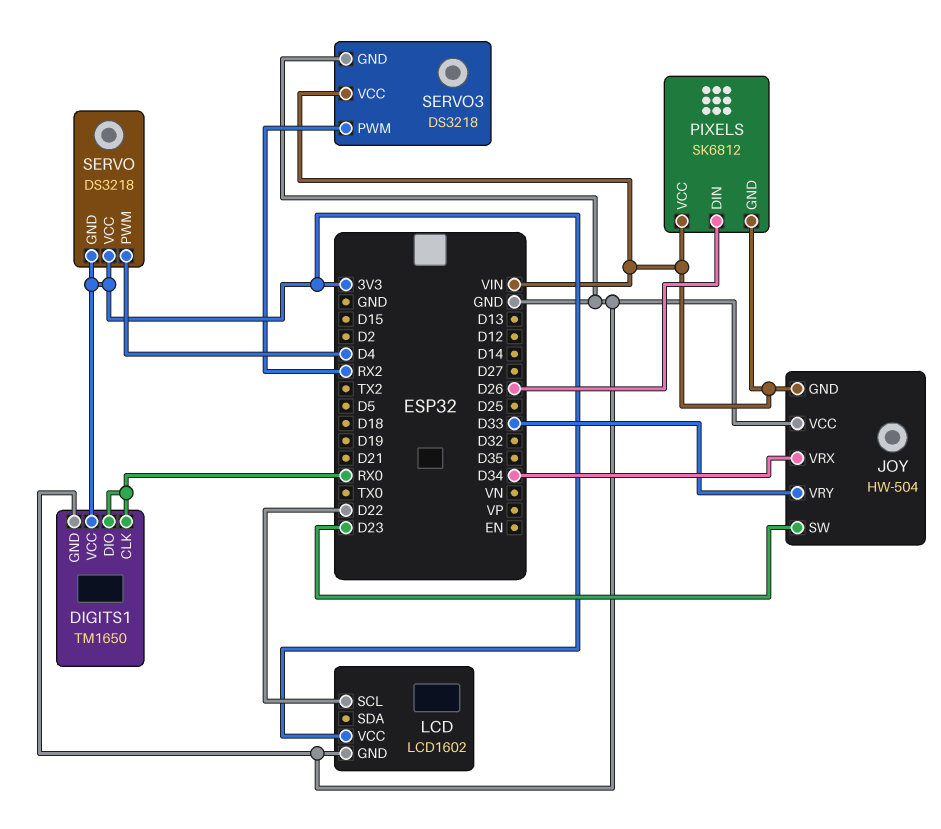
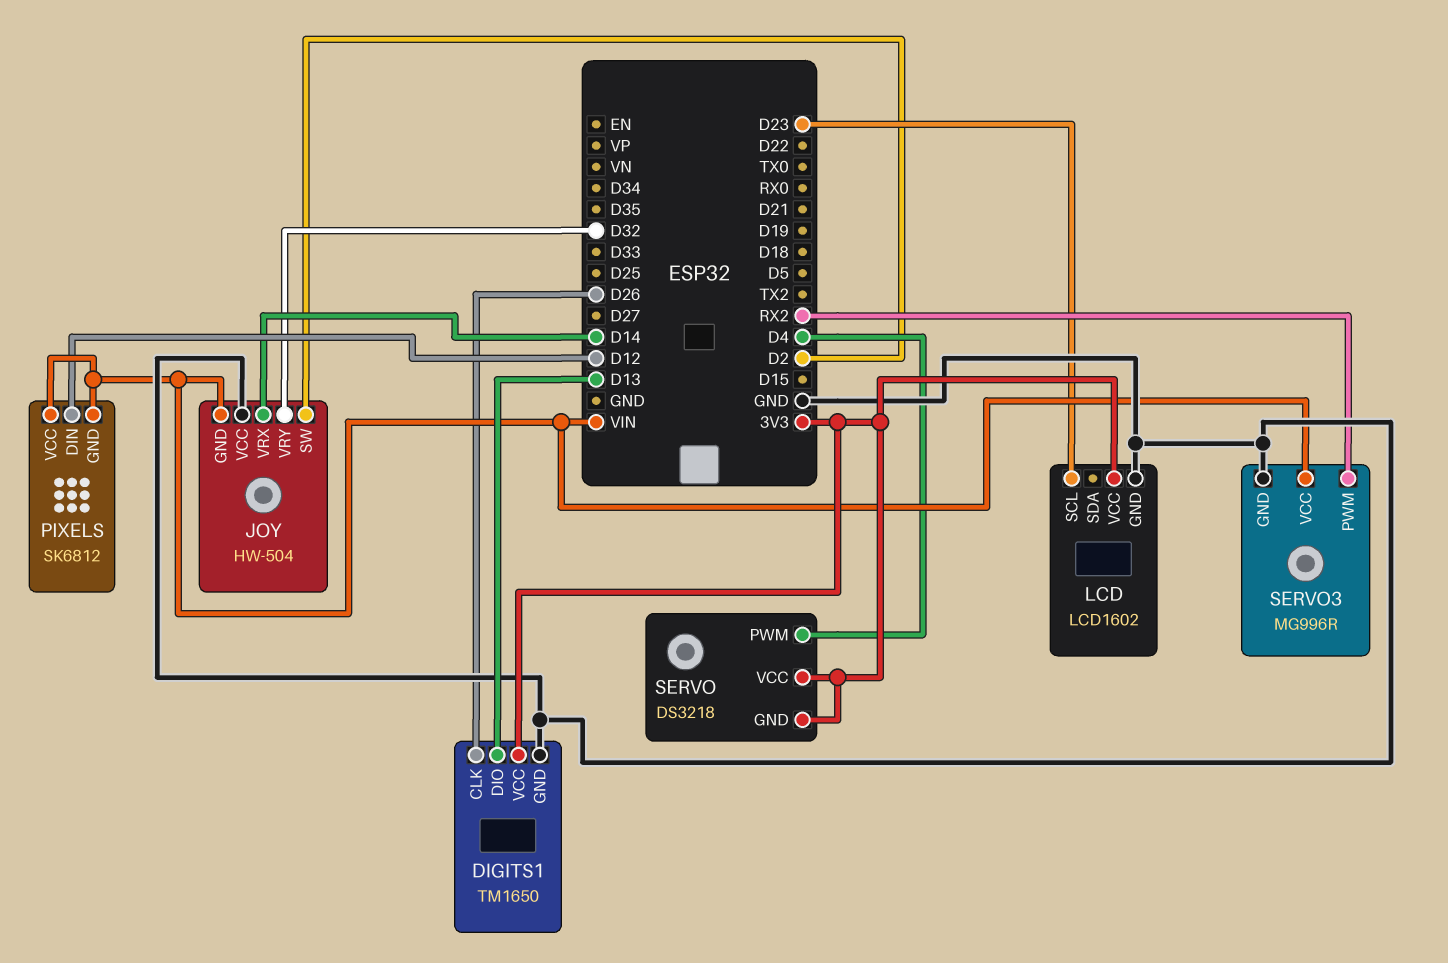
DIGITS1 pin CLK: RX0 -> D26
DIGITS1 pin DIO: RX0 -> D13
JOY pin SW: D23 -> D2
JOY pin VRX: D34 -> D14
JOY pin VRY: D33 -> D32
LCD pin SCL: D22 -> D23
PIXELS pin DIN: D26 -> D12
SERVO3: DS3218 -> MG996R

